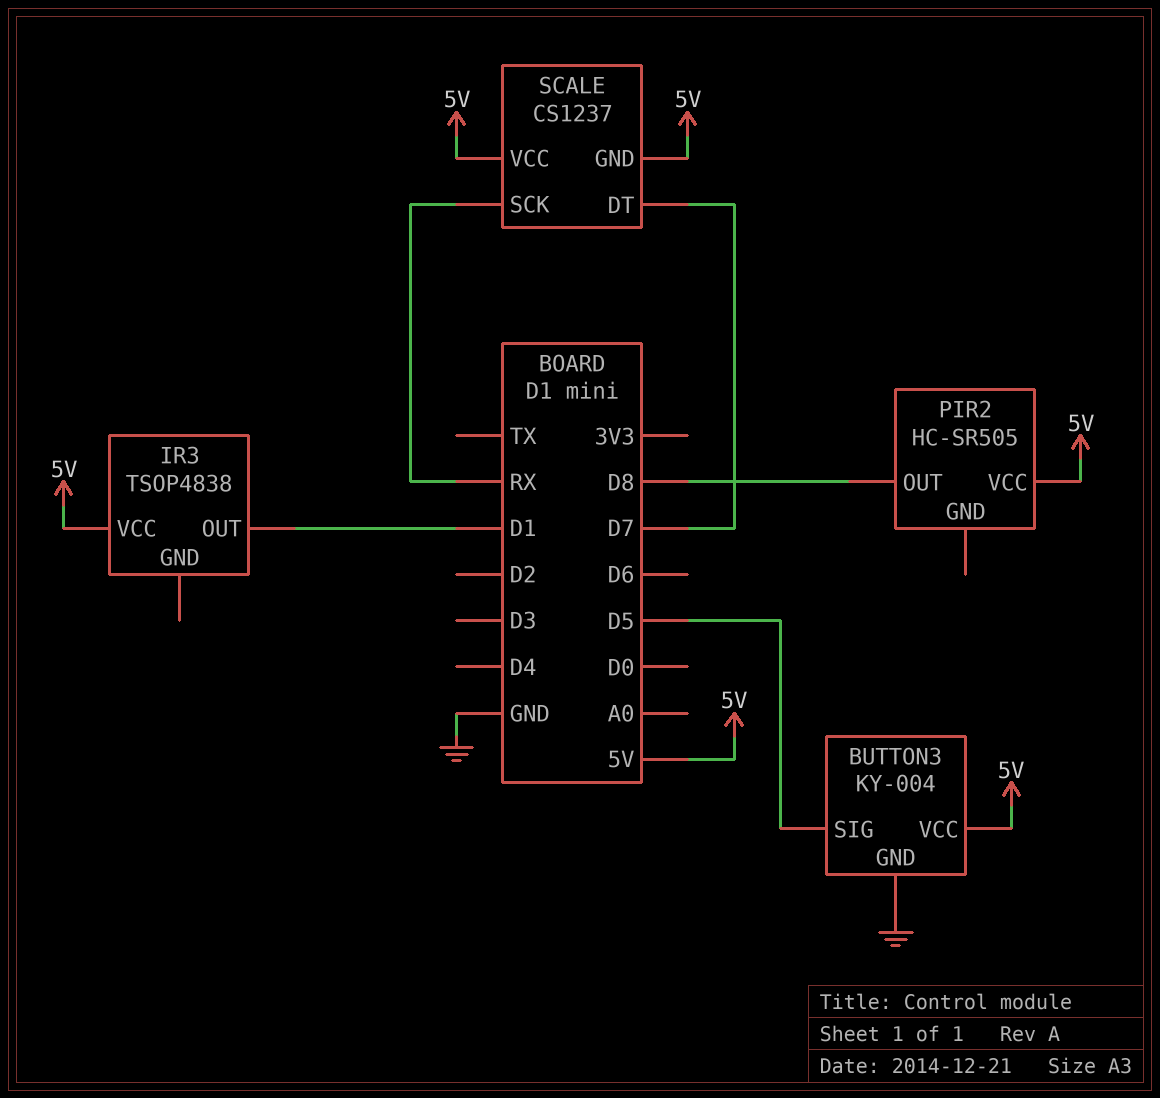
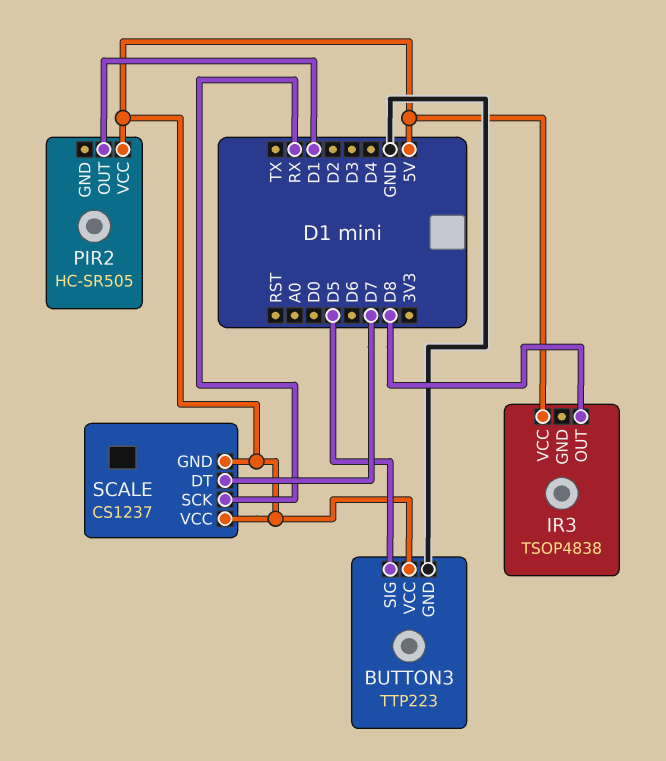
BUTTON3: KY-004 -> TTP223
IR3 pin OUT: D1 -> D8
PIR2 pin OUT: D8 -> D1

